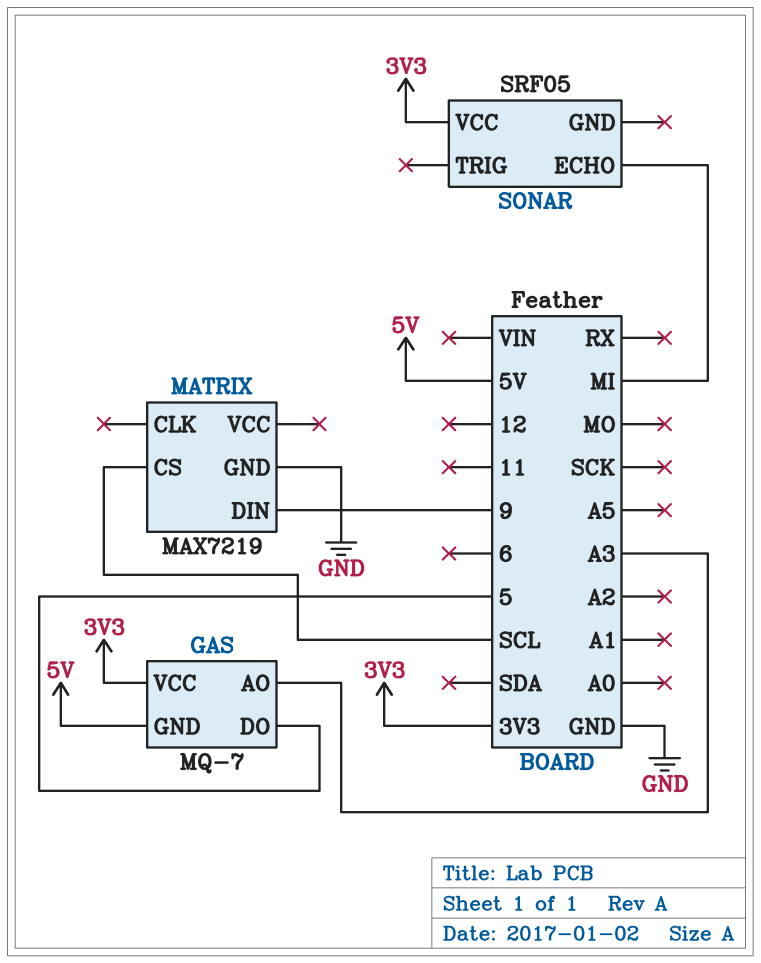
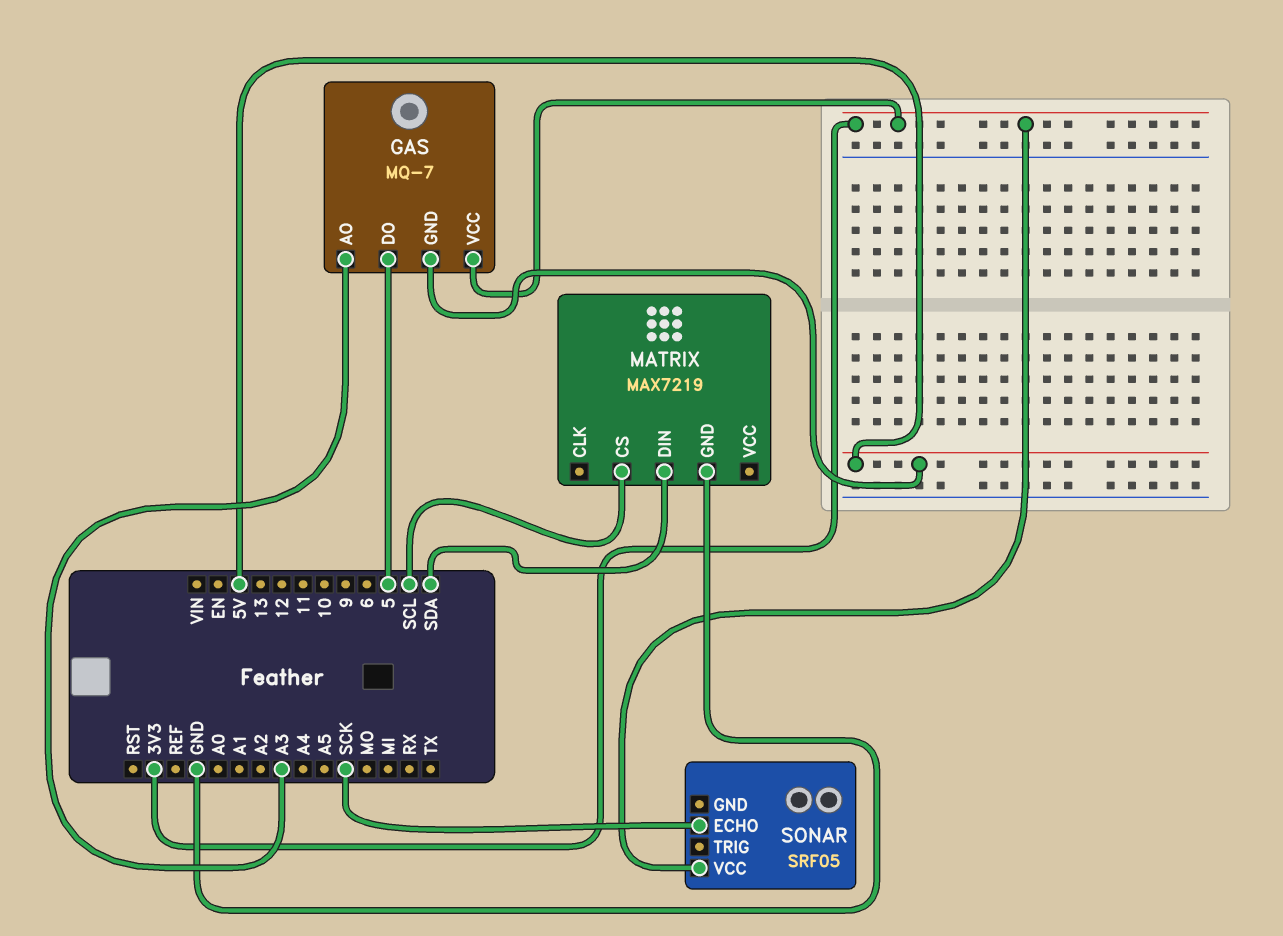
MATRIX pin DIN: 9 -> SDA
SONAR pin ECHO: MI -> SCK

